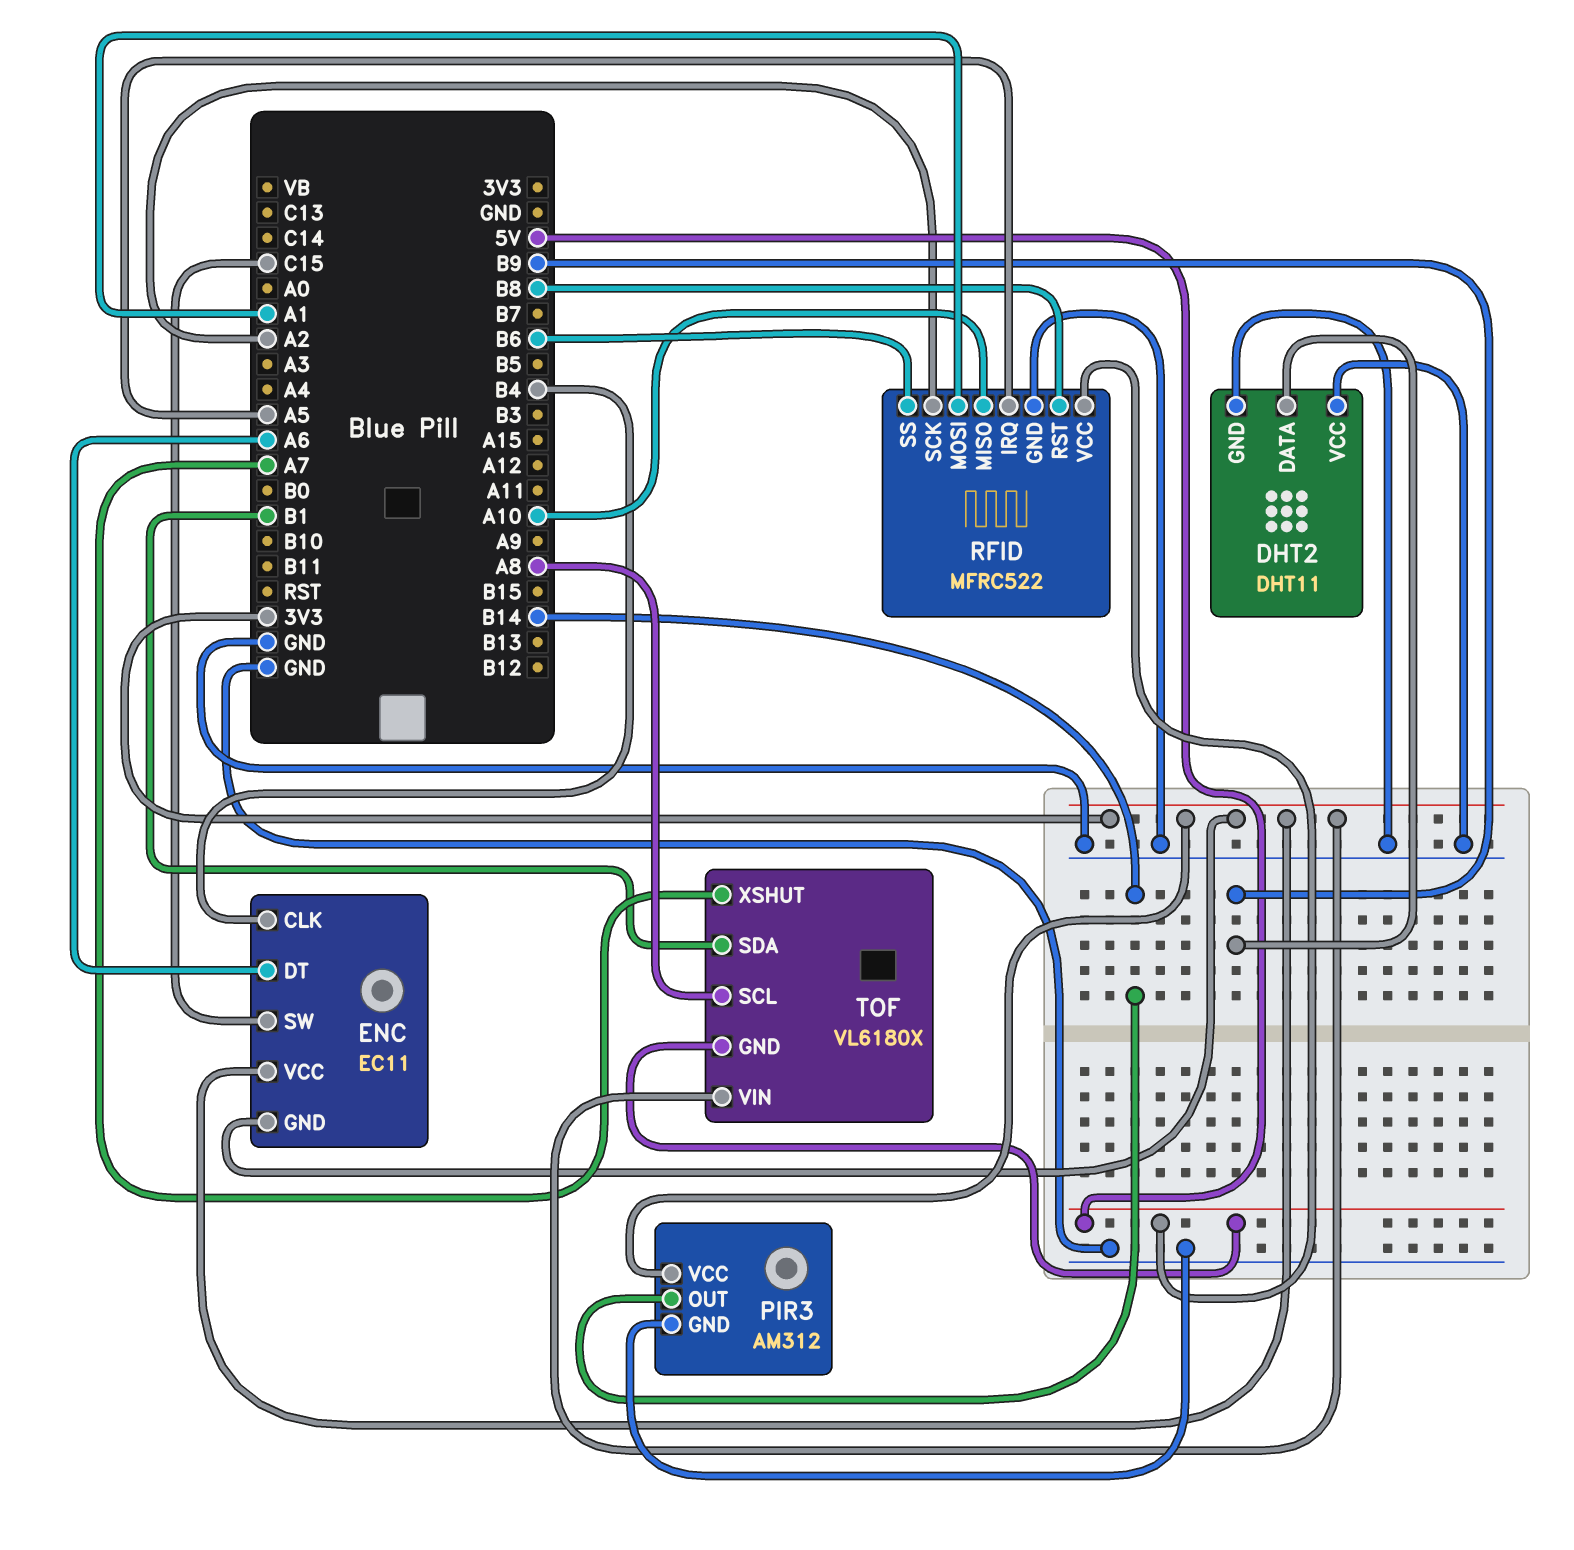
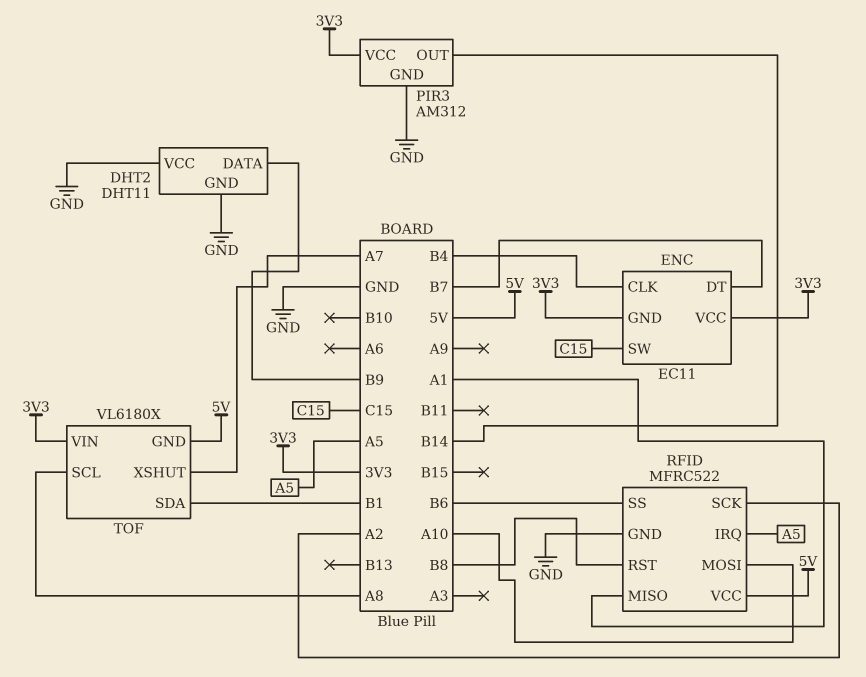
ENC pin DT: A6 -> B7
RFID pin MISO: A10 -> A1
RFID pin MOSI: A1 -> A10

